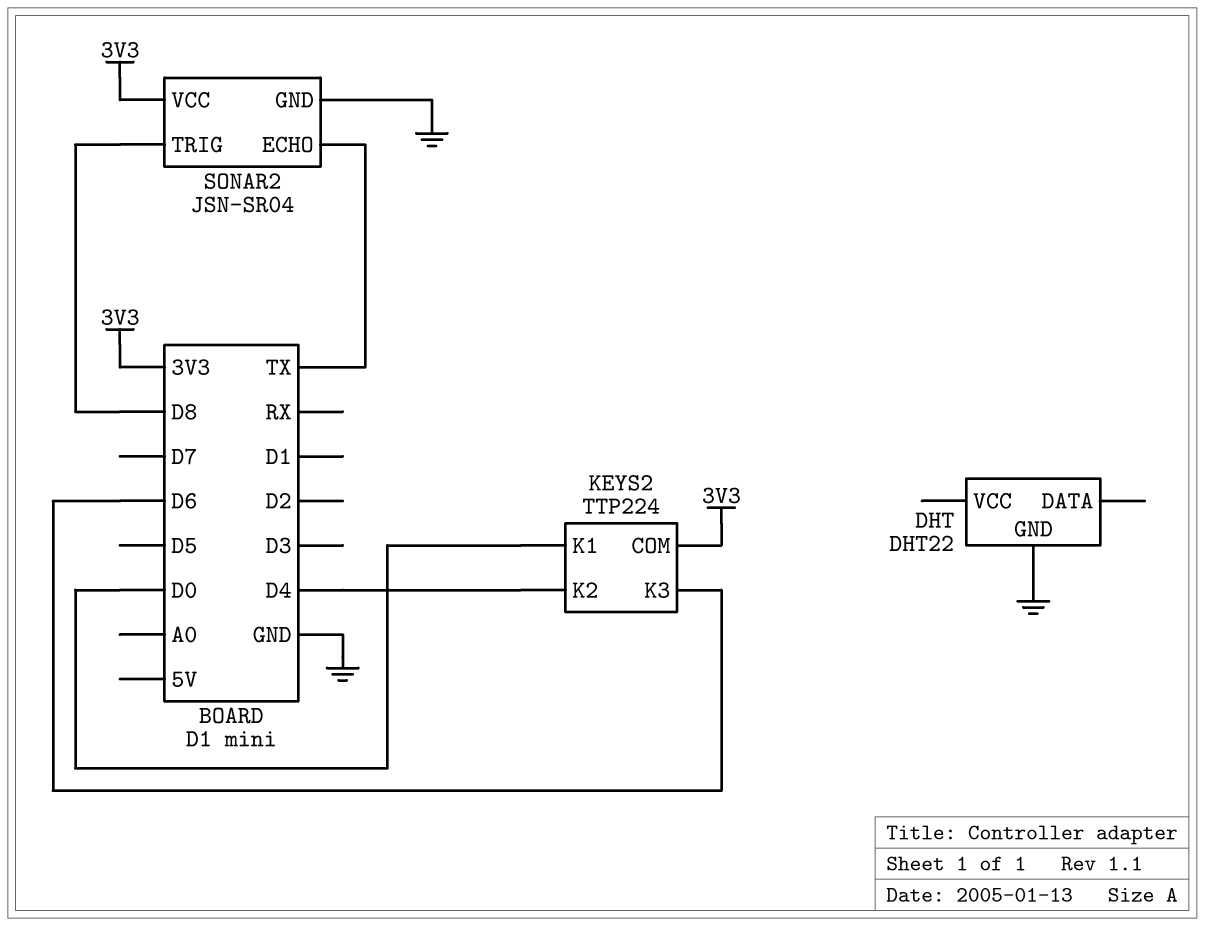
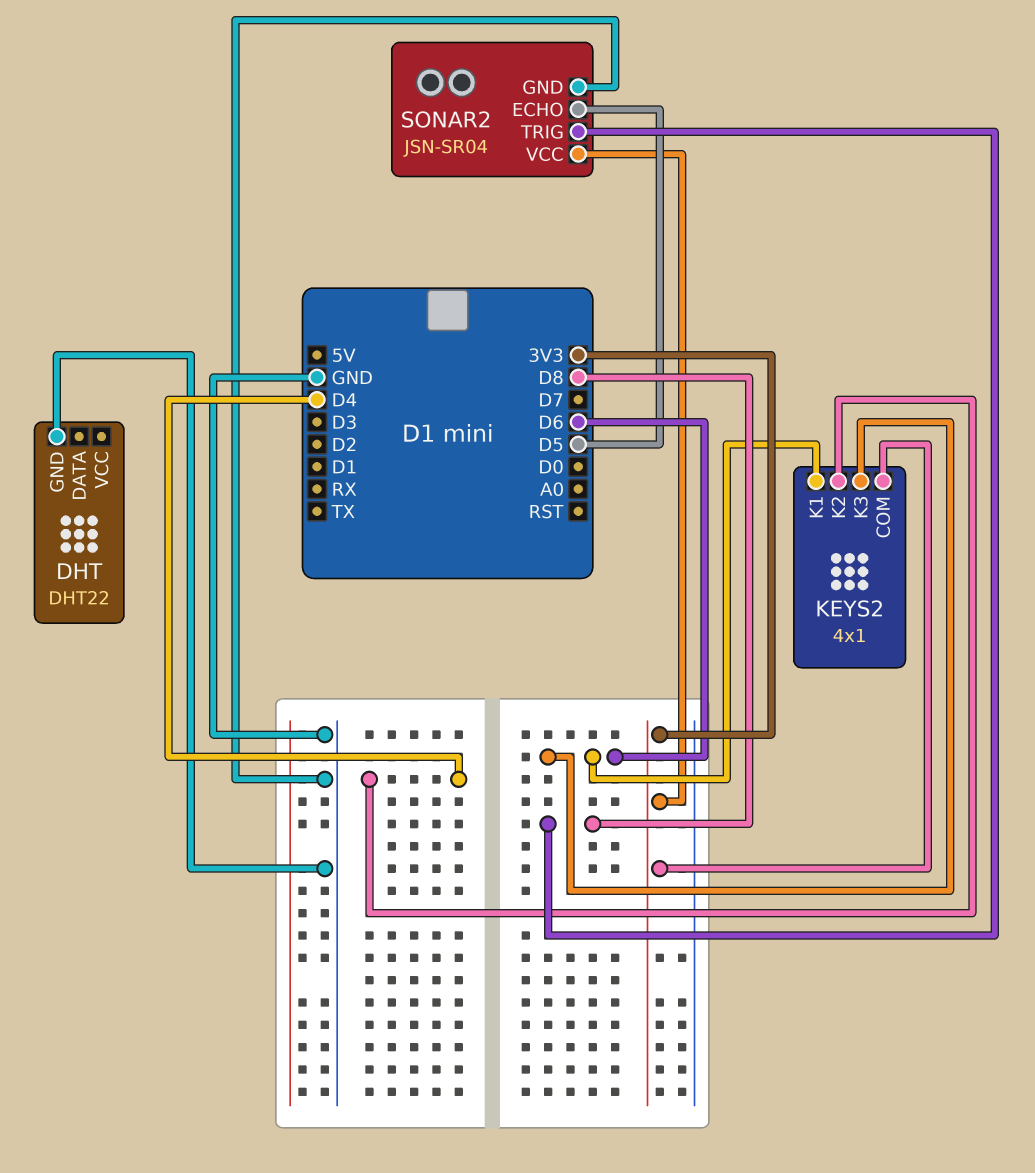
KEYS2: TTP224 -> 4x1
KEYS2 pin K1: D0 -> D6
SONAR2 pin ECHO: TX -> D5

